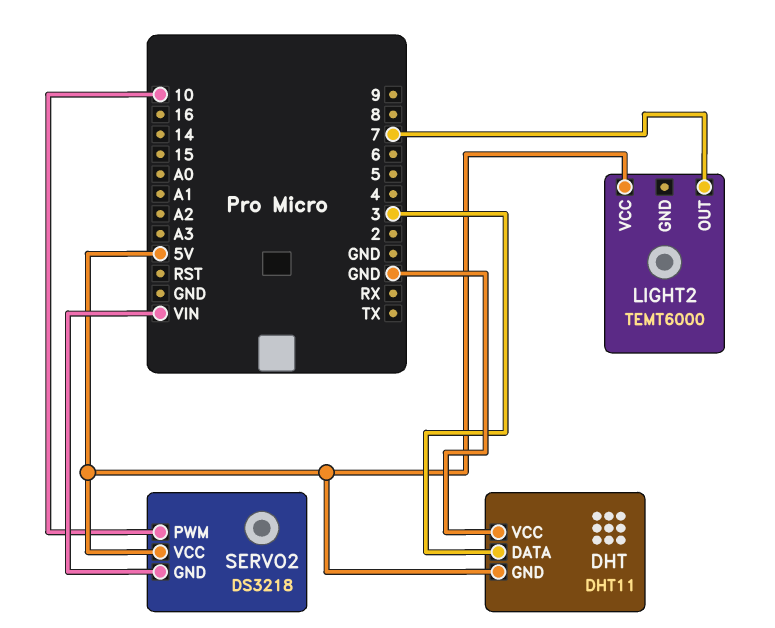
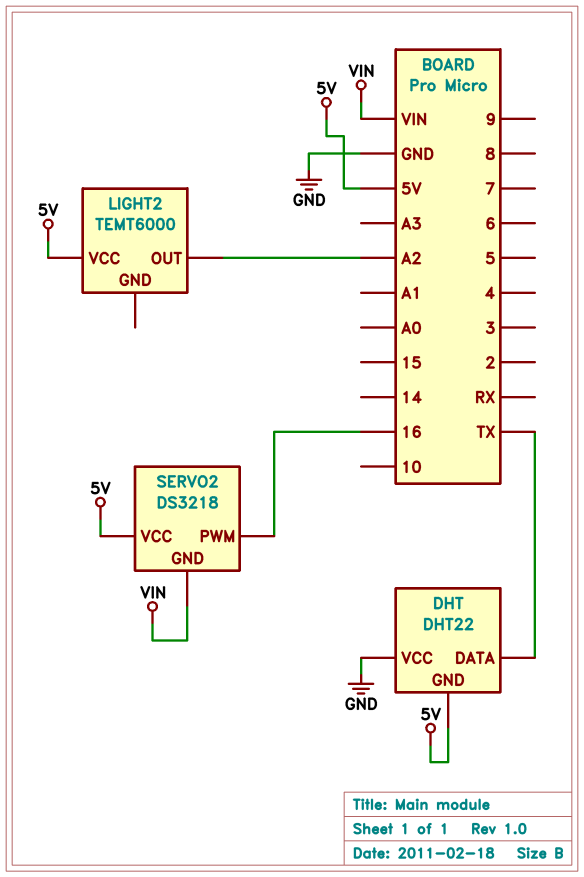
DHT: DHT11 -> DHT22
DHT pin DATA: 3 -> TX
LIGHT2 pin OUT: 7 -> A2
SERVO2 pin PWM: 10 -> 16

